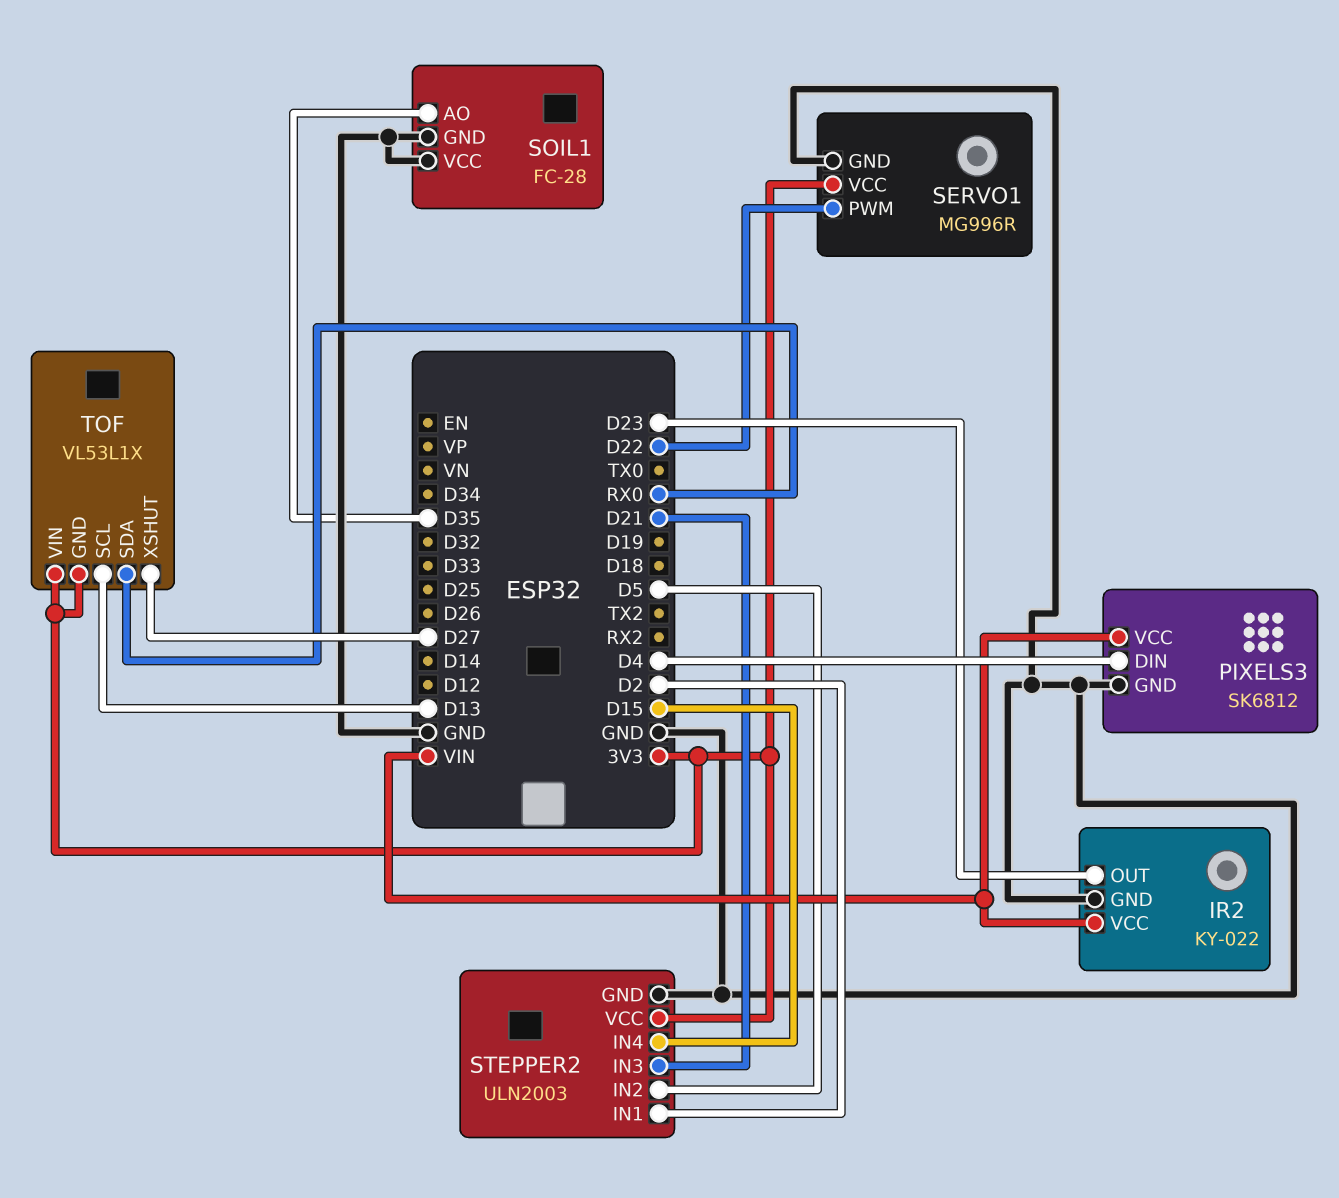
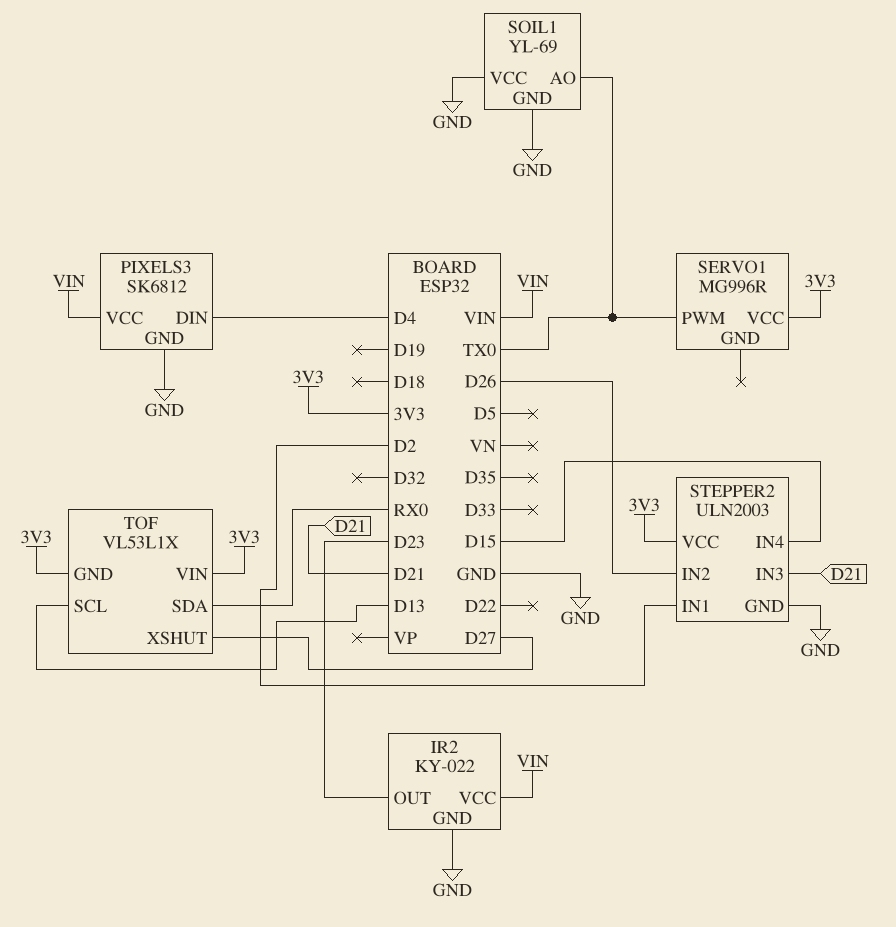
SERVO1 pin GND: GND -> none
SERVO1 pin PWM: D22 -> TX0
SOIL1: FC-28 -> YL-69
SOIL1 pin AO: D35 -> TX0
STEPPER2 pin IN2: D5 -> D26

